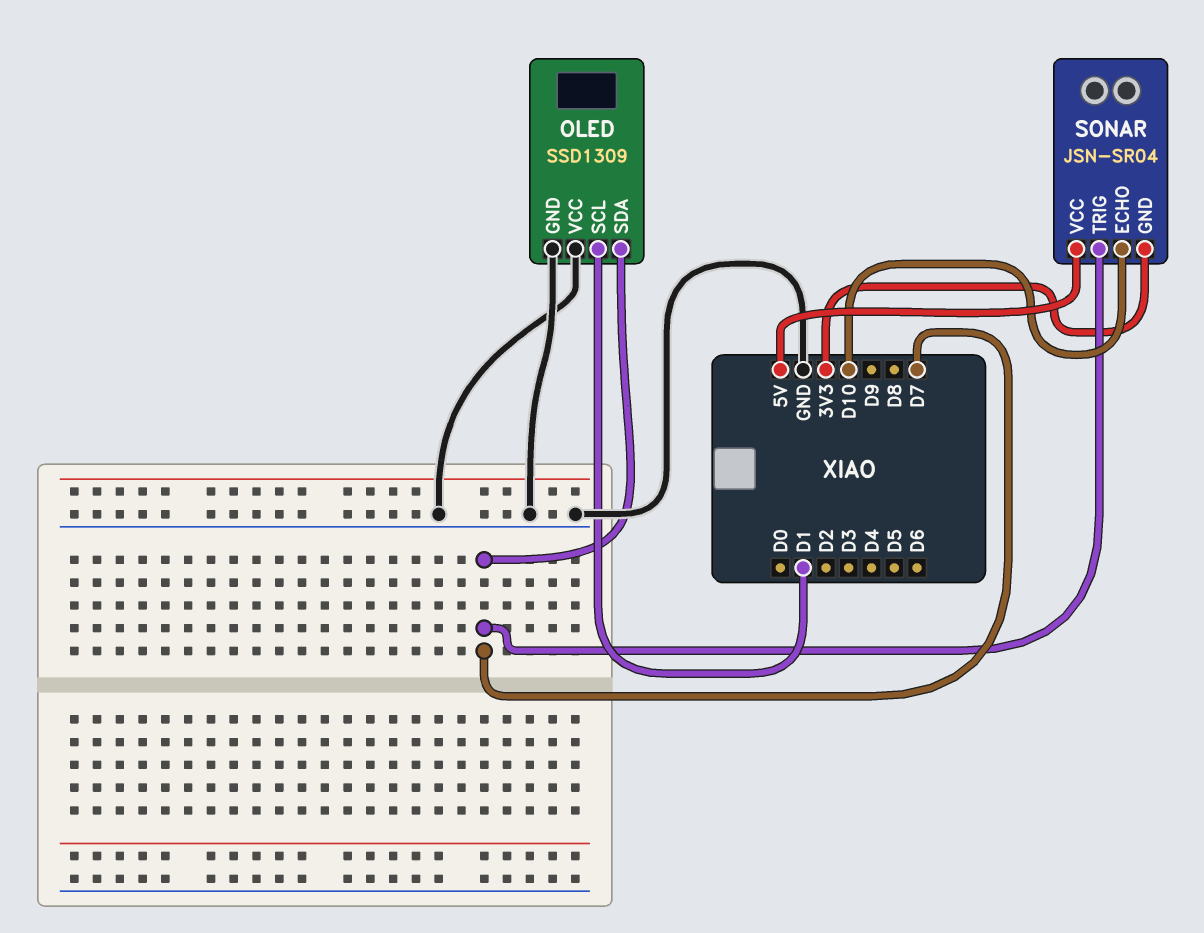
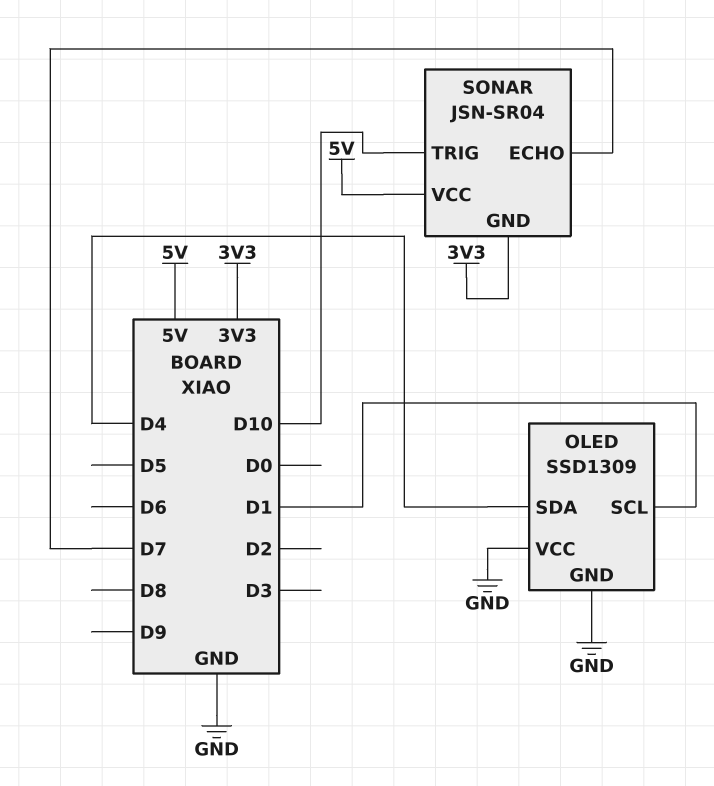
OLED pin SDA: D7 -> D4
SONAR pin ECHO: D10 -> D7
SONAR pin TRIG: D7 -> D10

